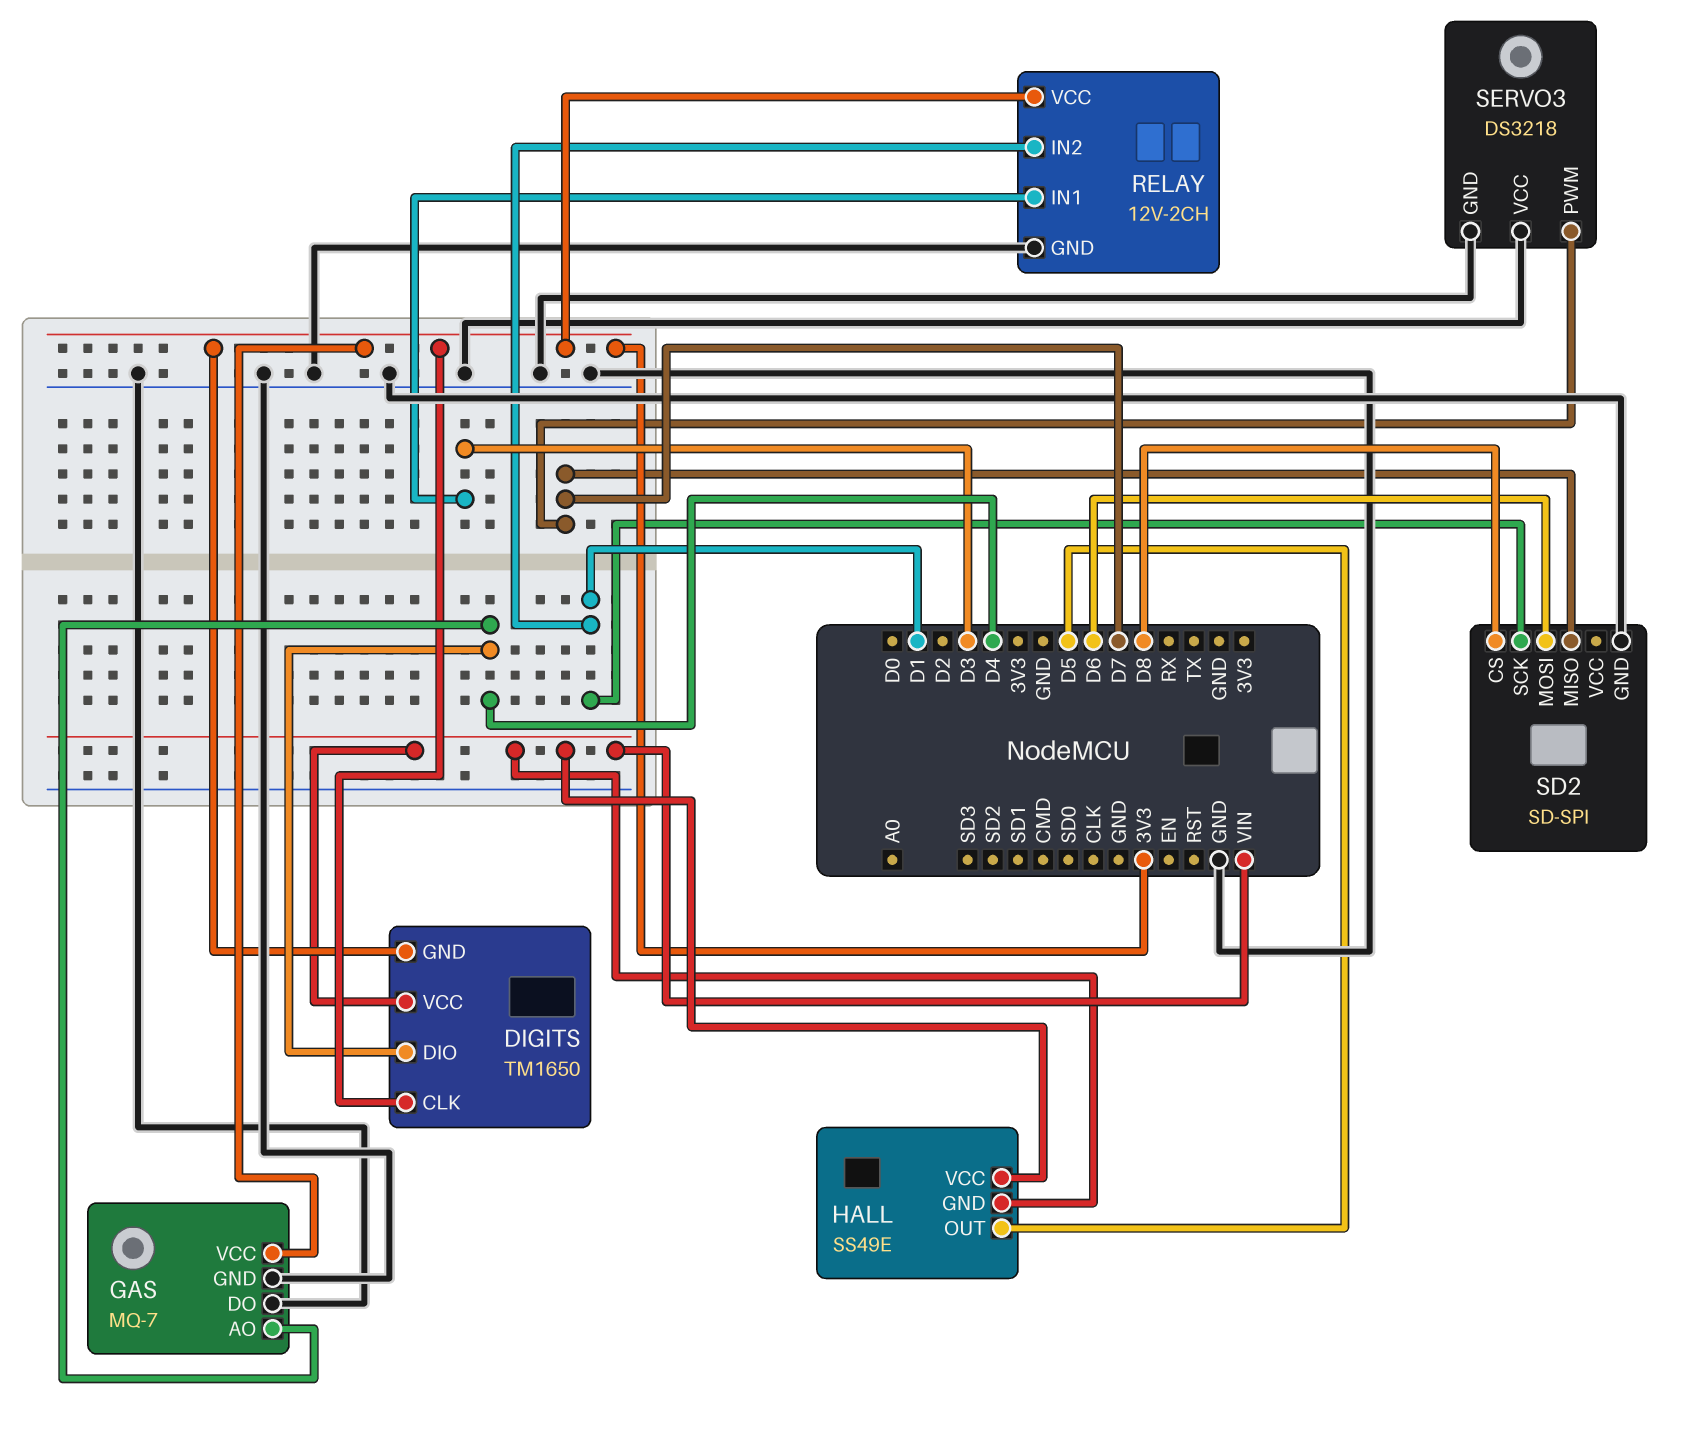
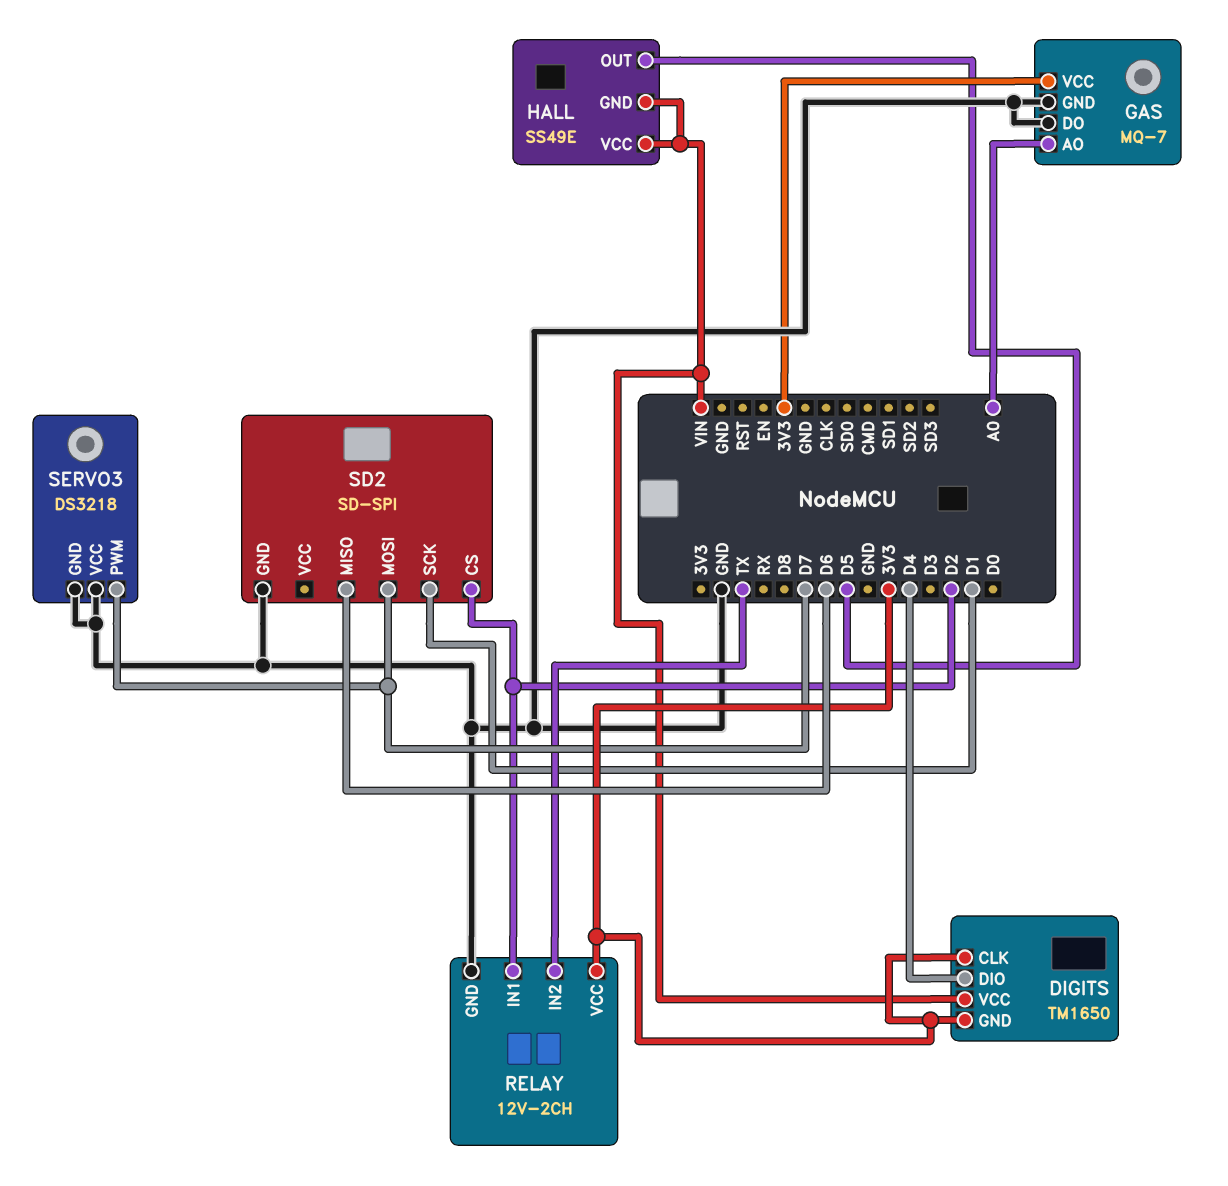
GAS pin AO: D4 -> A0
RELAY pin IN1: D3 -> D2
RELAY pin IN2: D1 -> TX
SD2 pin CS: D8 -> D2
SD2 pin MISO: D7 -> D6
SD2 pin MOSI: D6 -> D7

